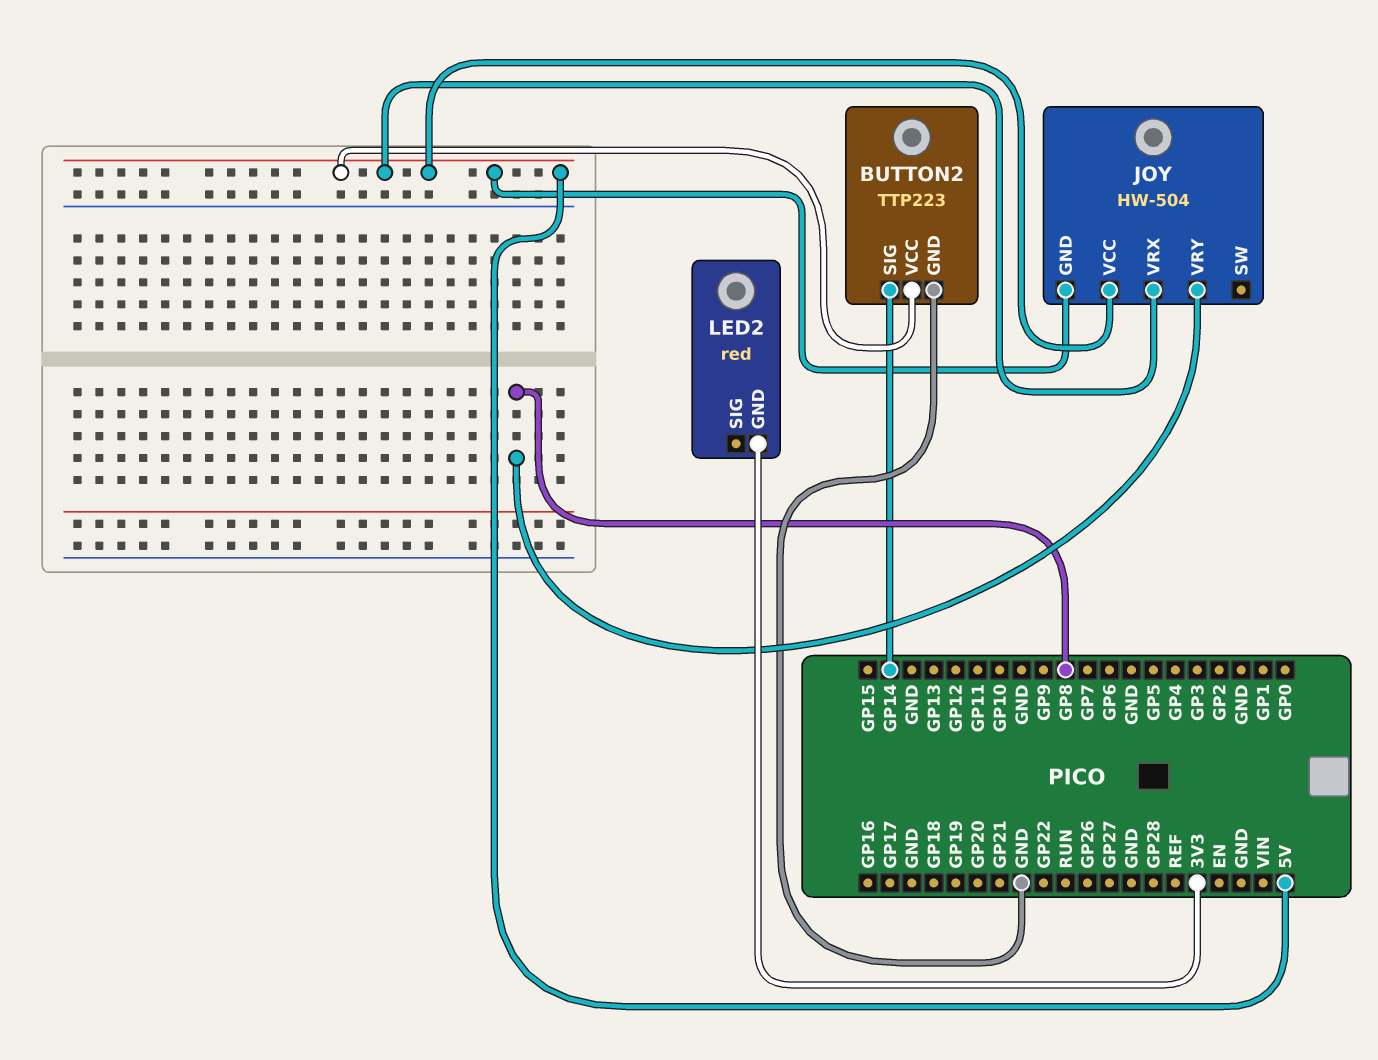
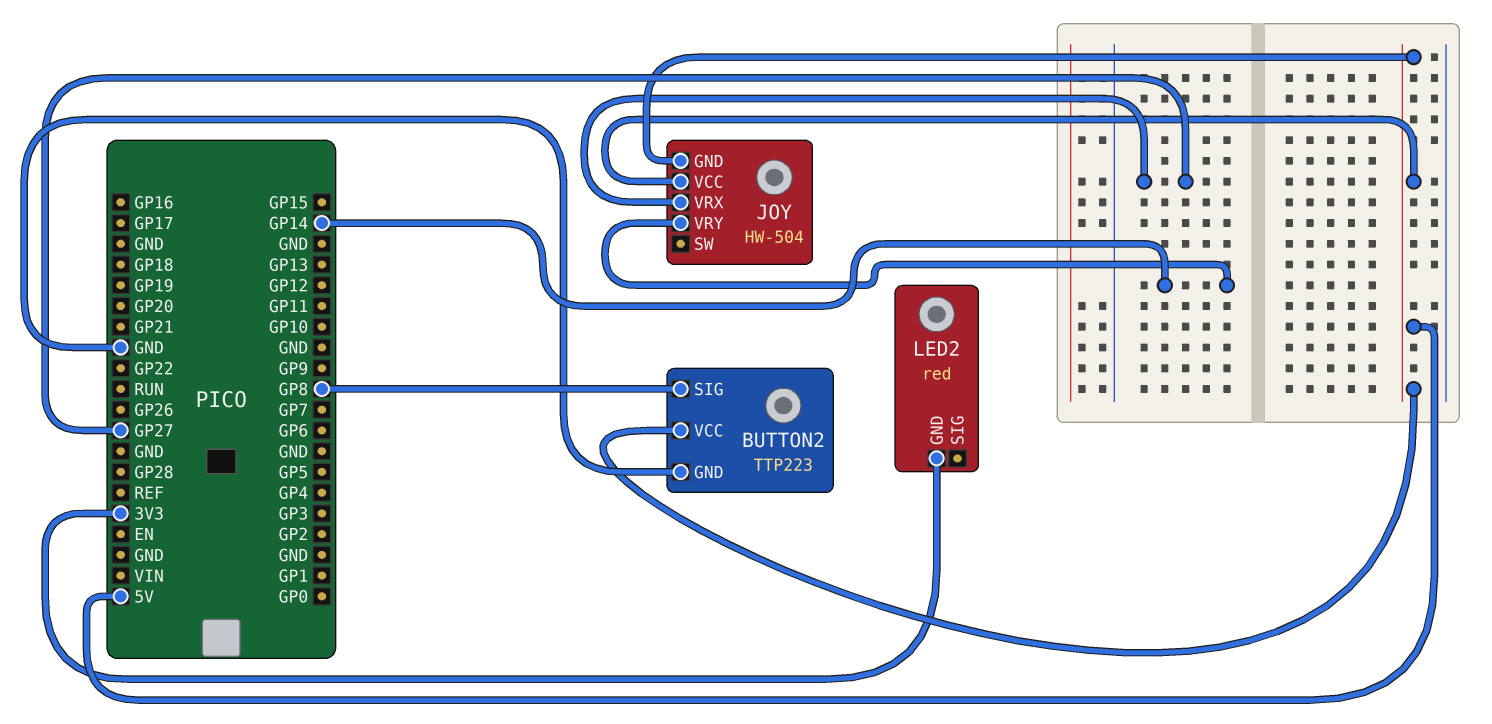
BUTTON2 pin SIG: GP14 -> GP8
JOY pin VRX: 5V -> GP27
JOY pin VRY: GP8 -> GP14

